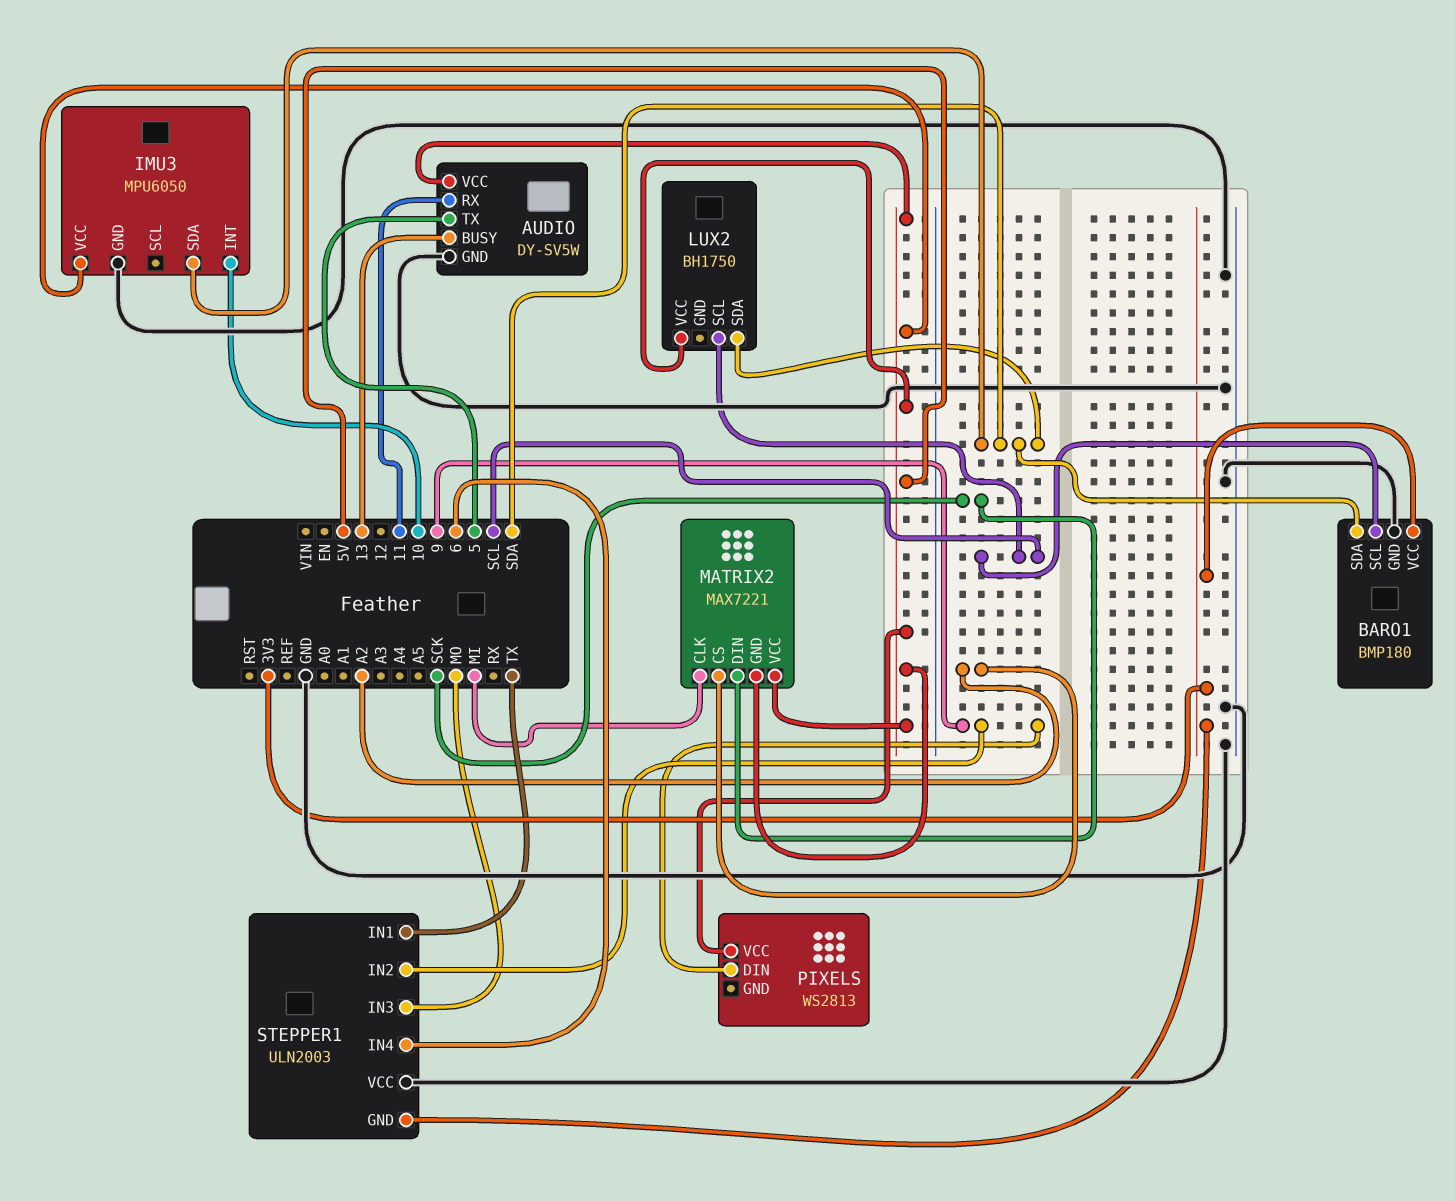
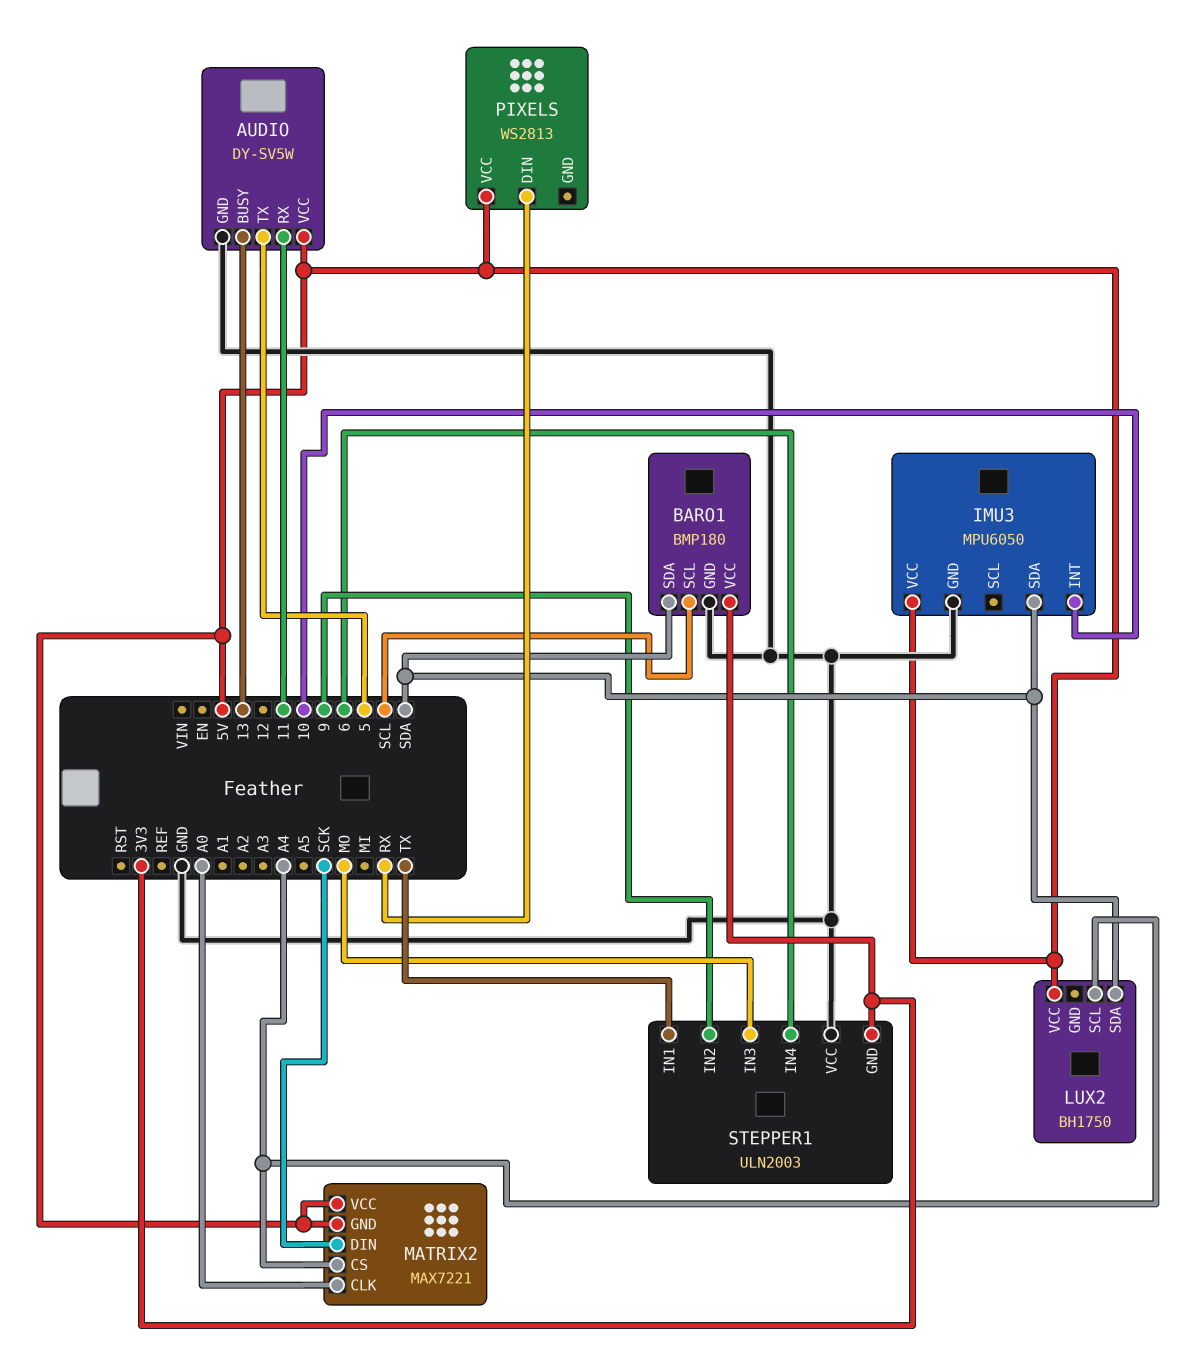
LUX2 pin SCL: SCL -> A4
MATRIX2 pin CLK: MI -> A0
MATRIX2 pin CS: A2 -> A4
PIXELS pin DIN: 9 -> RX

